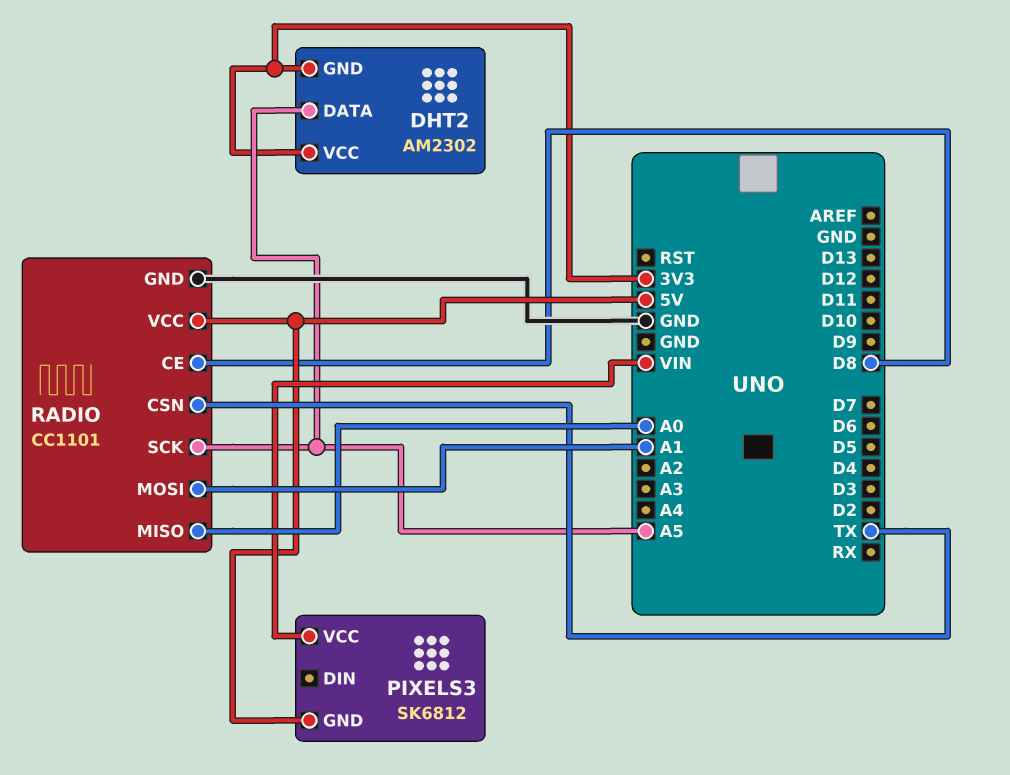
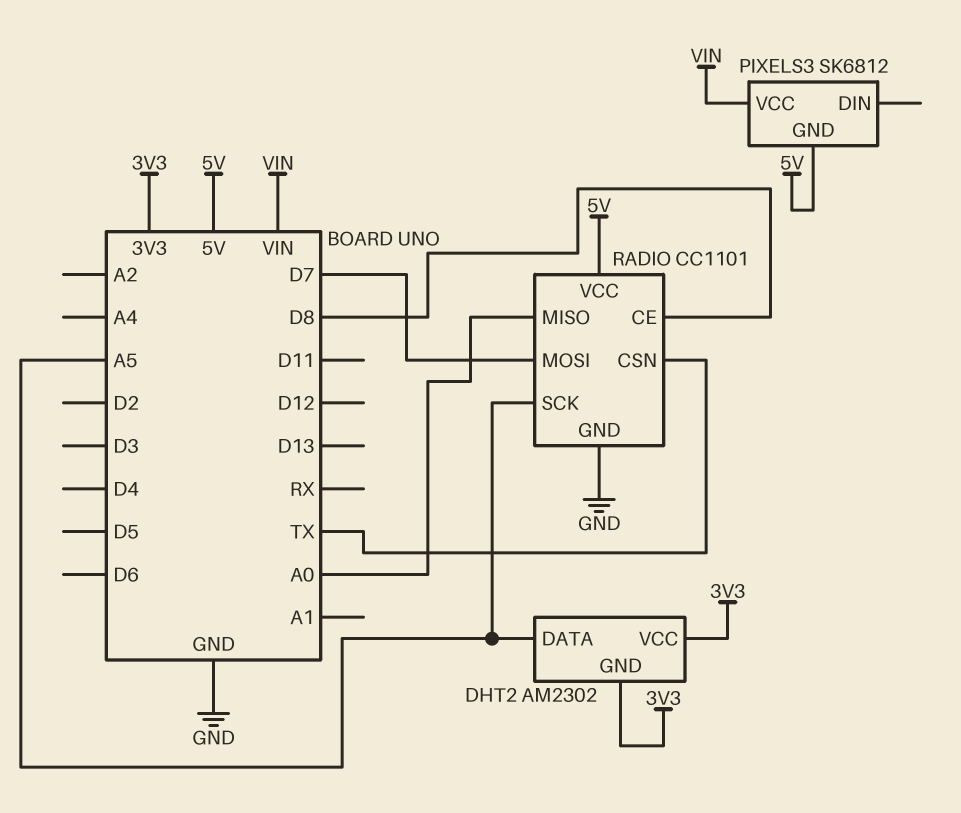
RADIO pin MOSI: A1 -> D7

